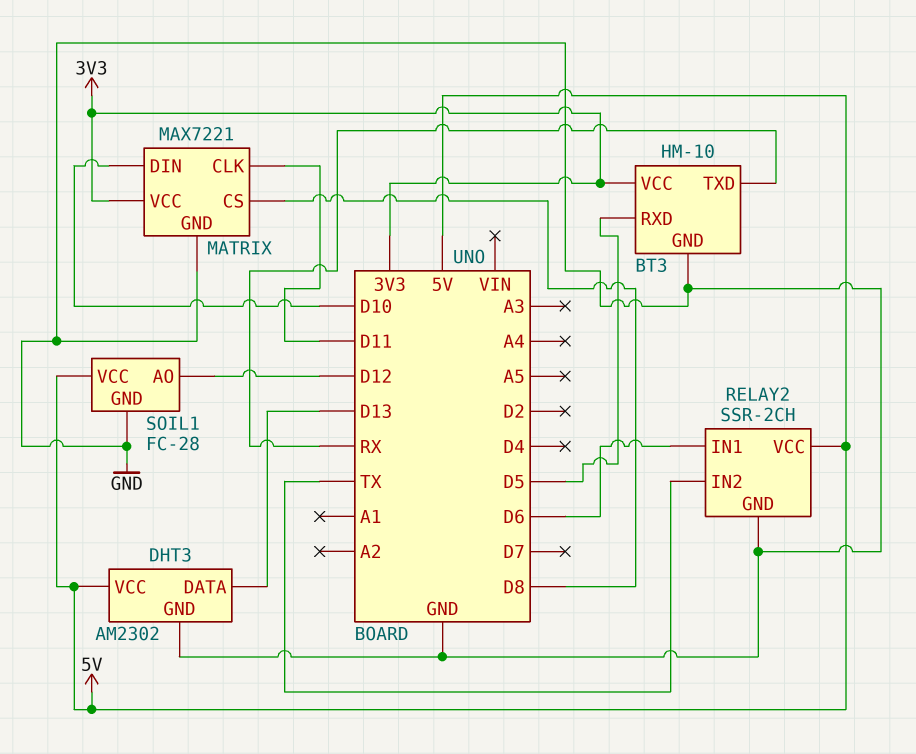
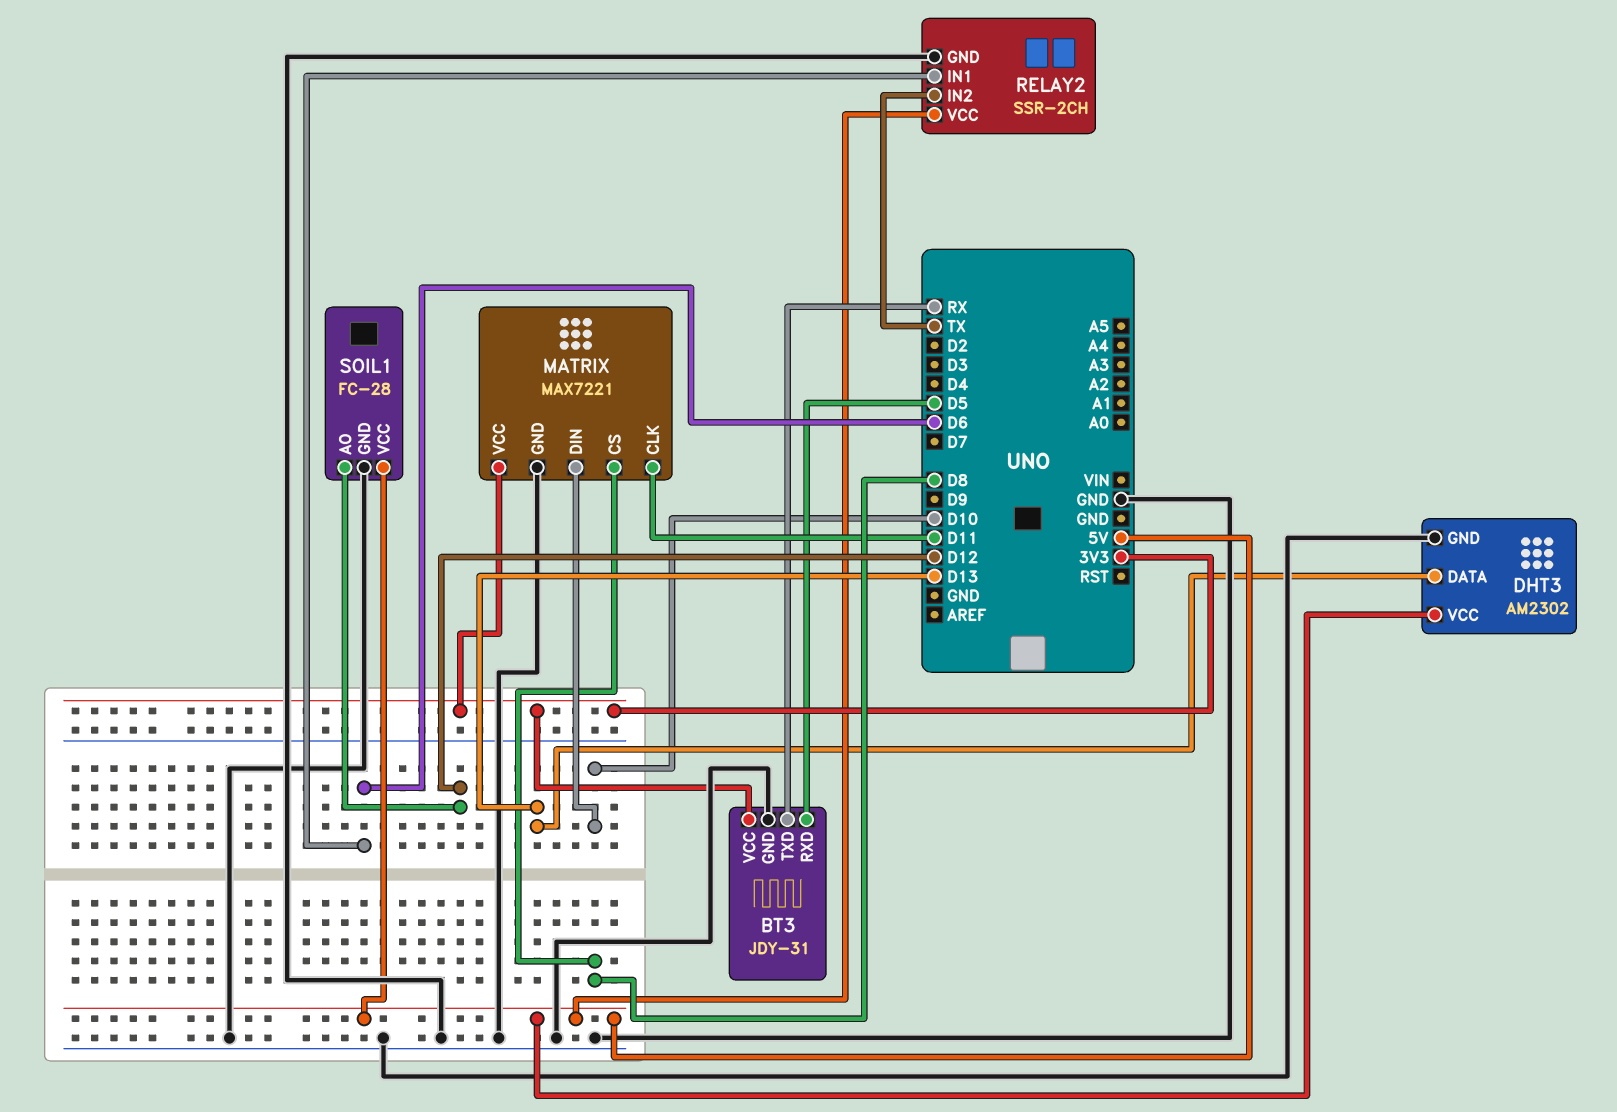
BT3: HM-10 -> JDY-31

